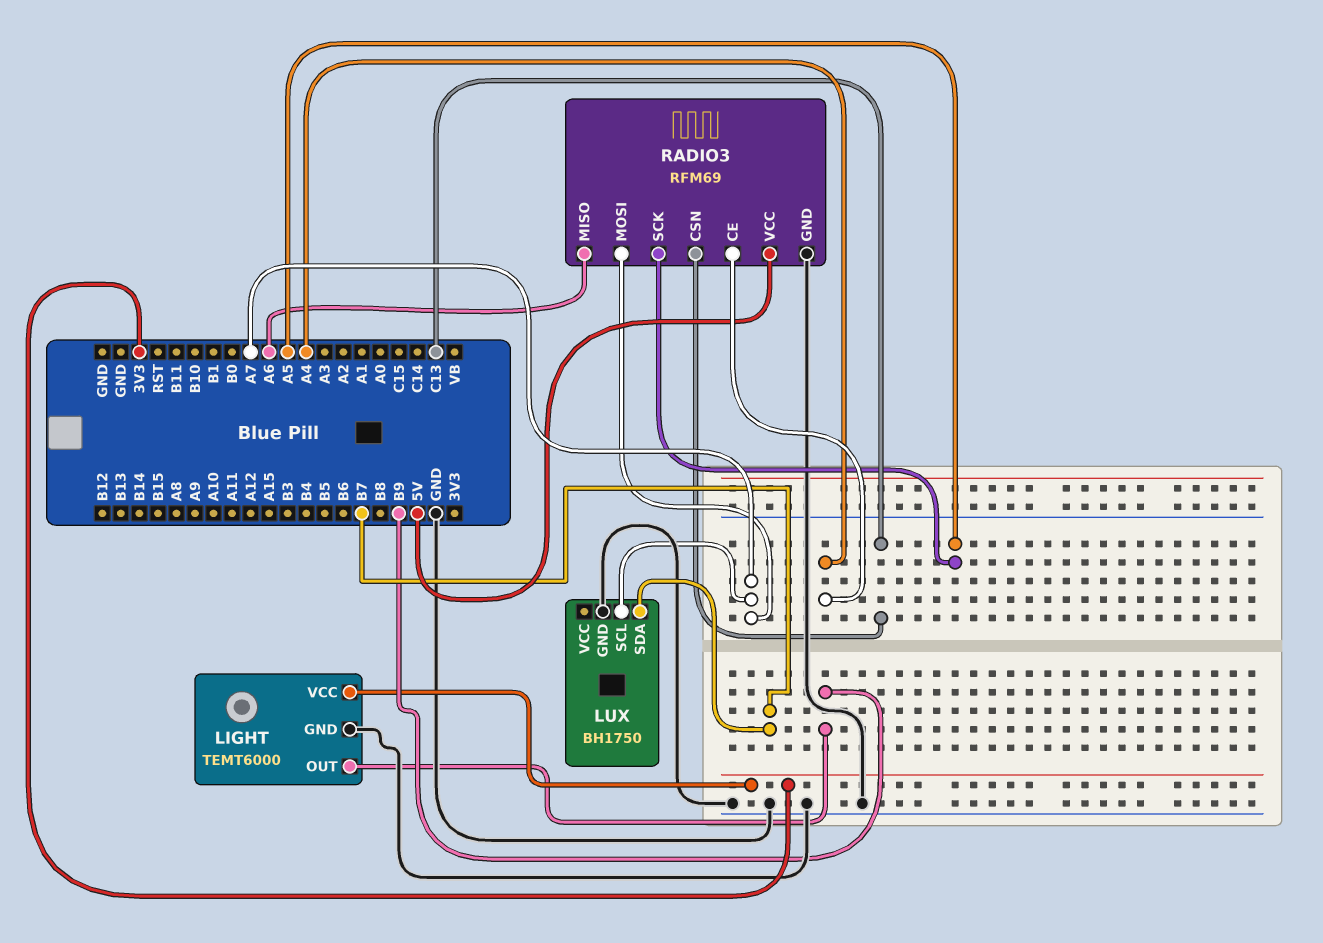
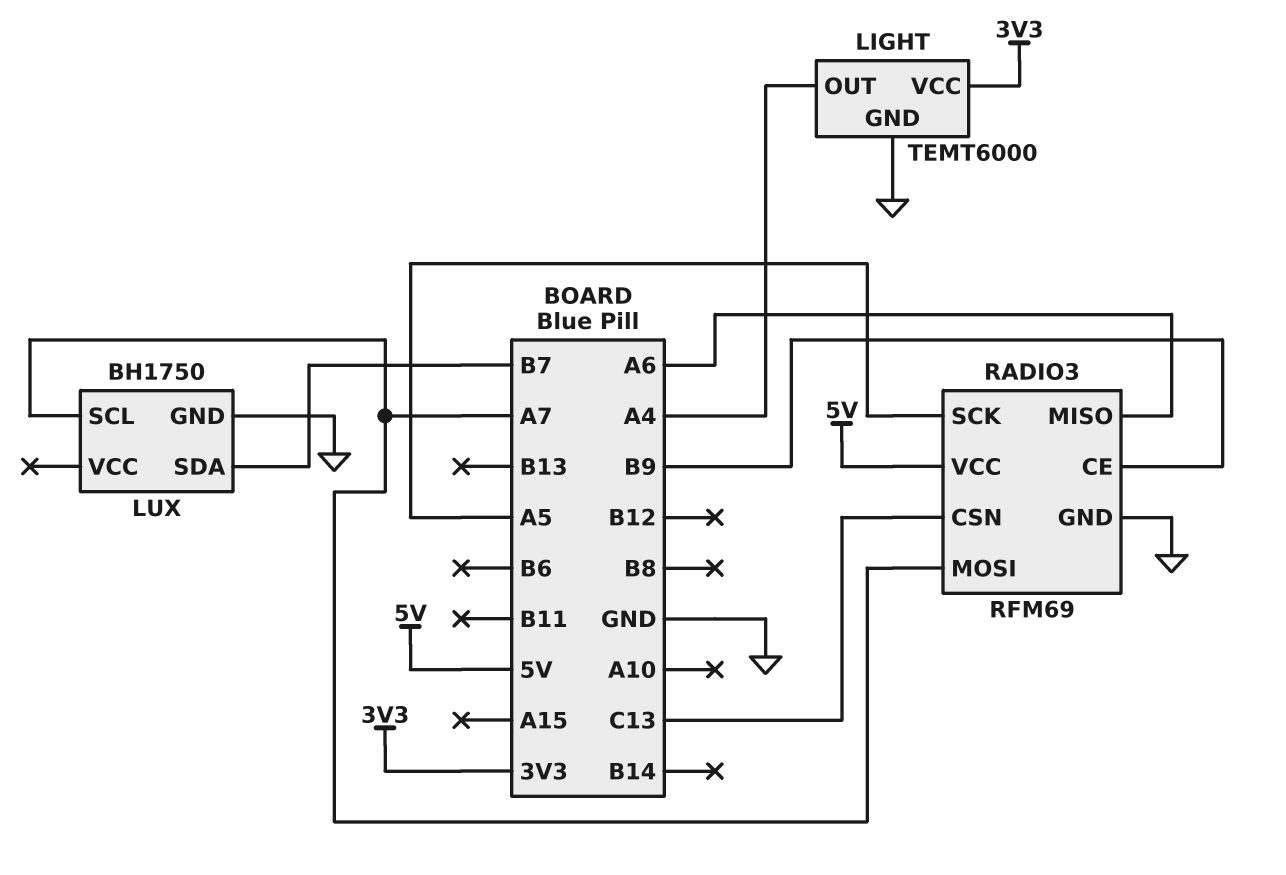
LIGHT pin OUT: B9 -> A4
RADIO3 pin CE: A4 -> B9

